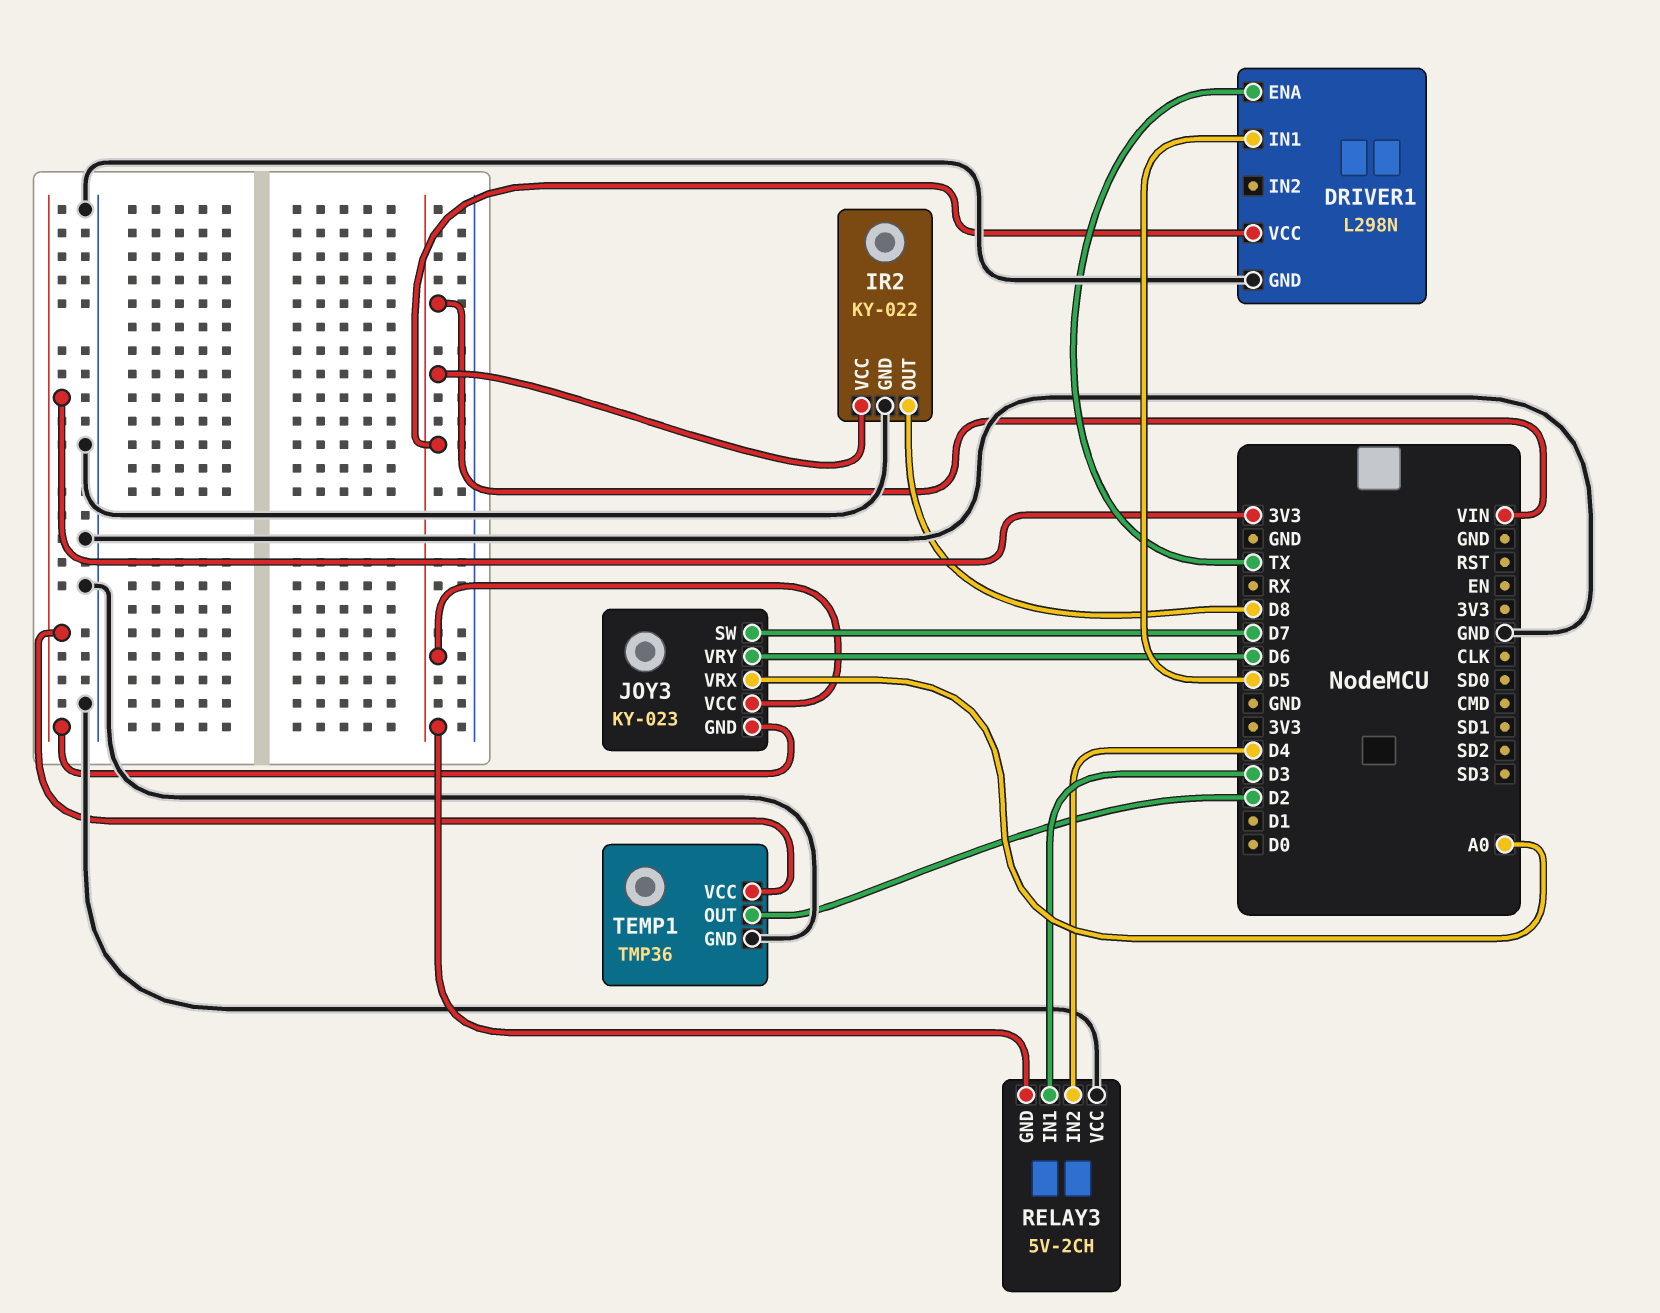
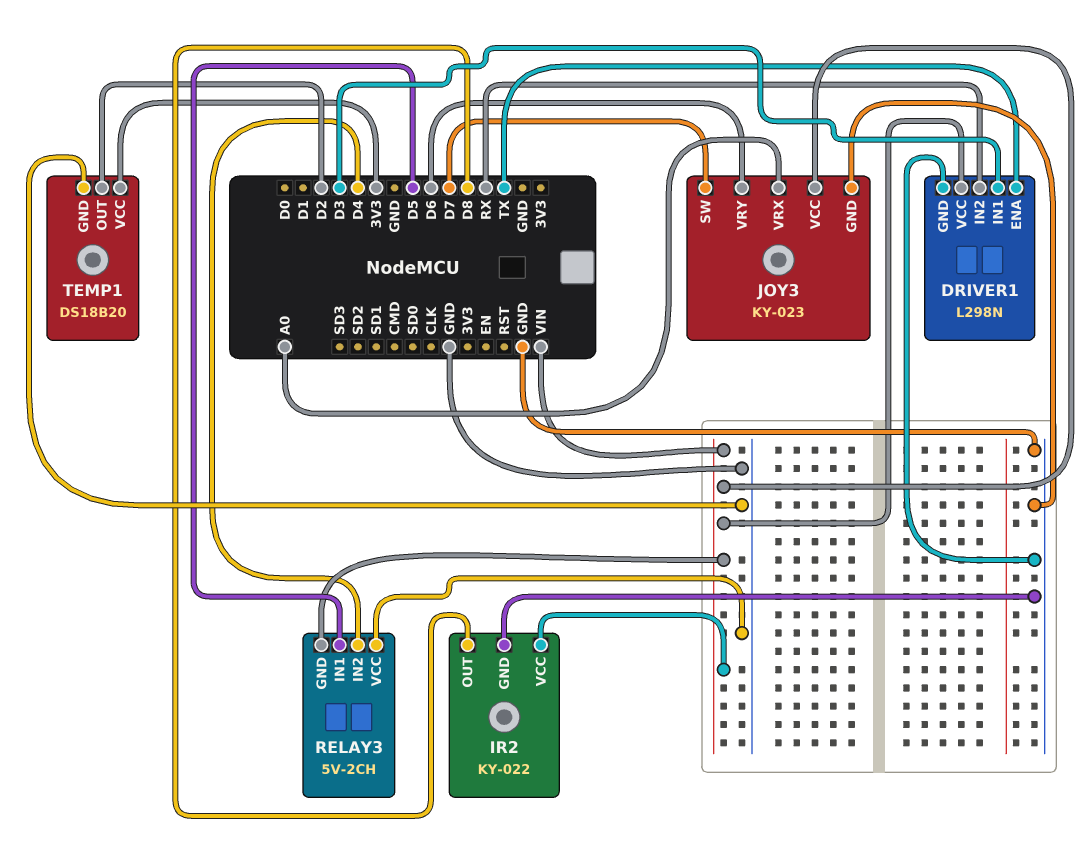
DRIVER1 pin IN1: D5 -> D3
DRIVER1 pin IN2: none -> RX
JOY3 pin GND: 3V3 -> GND
RELAY3 pin IN1: D3 -> D5
TEMP1: TMP36 -> DS18B20

